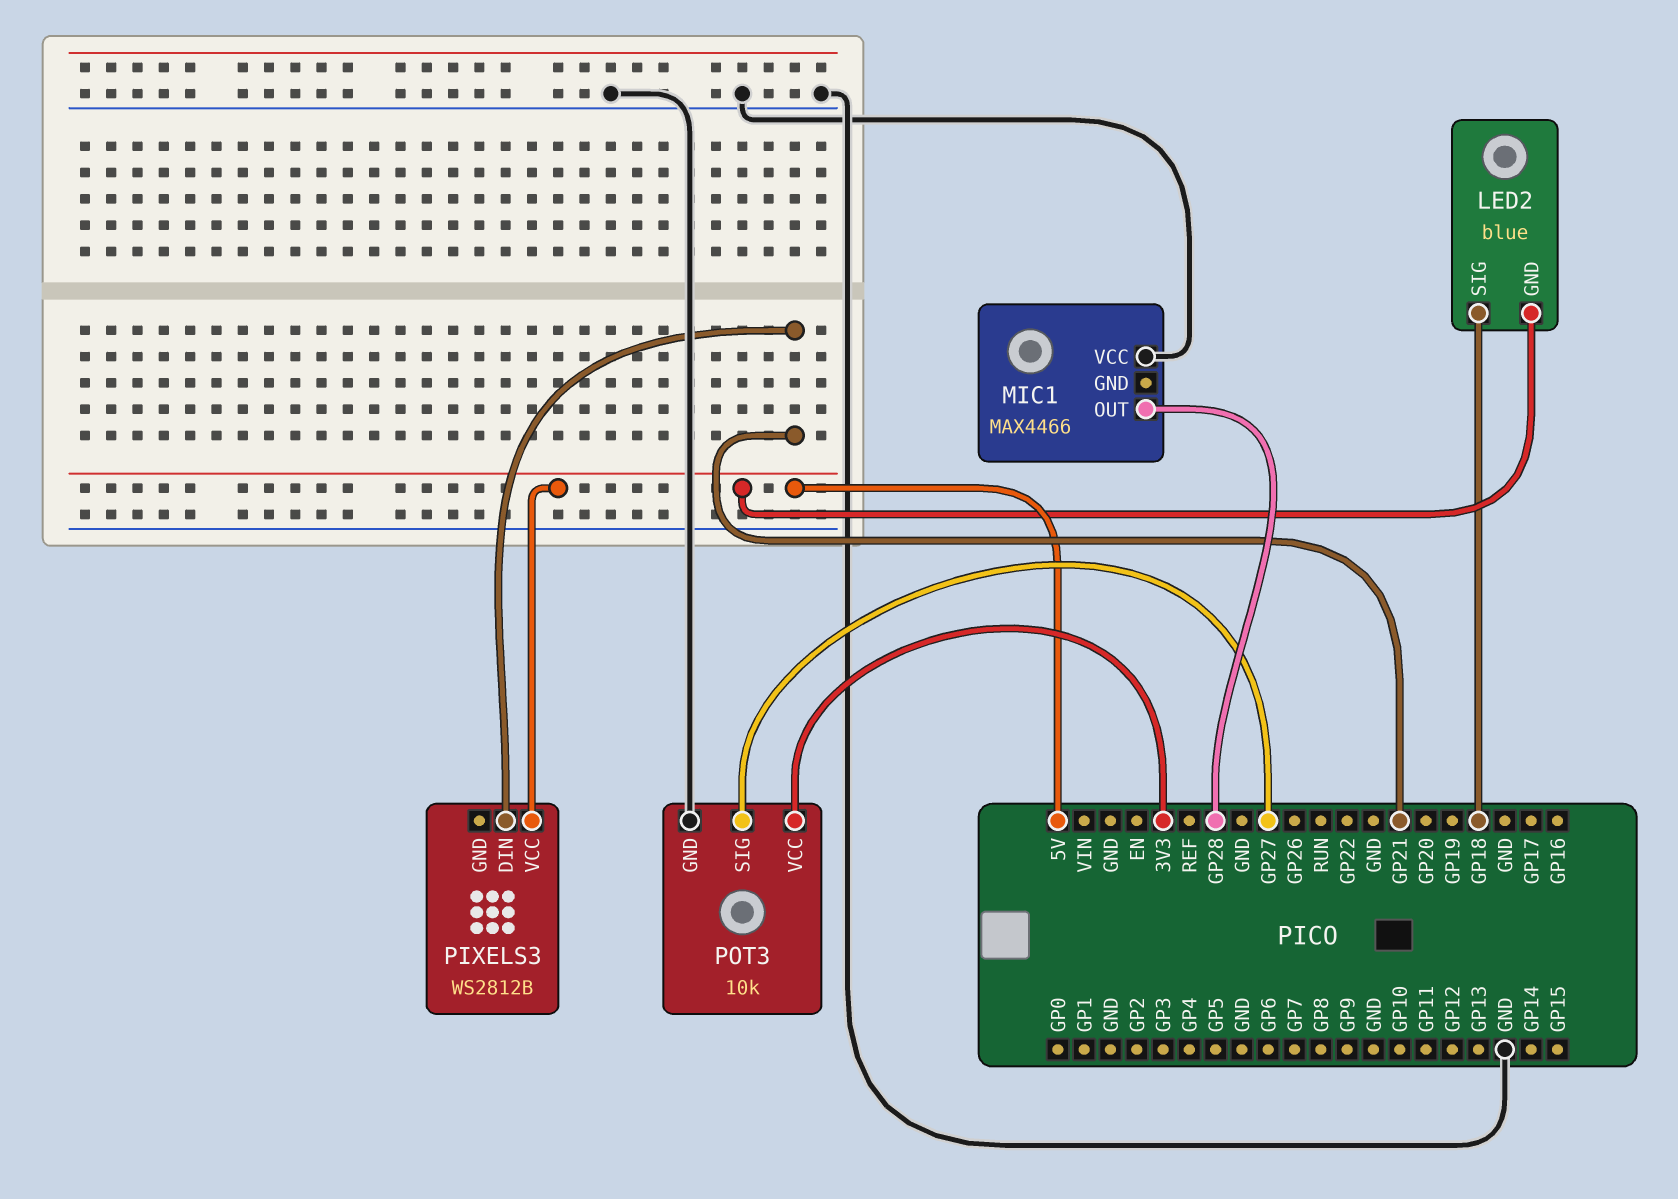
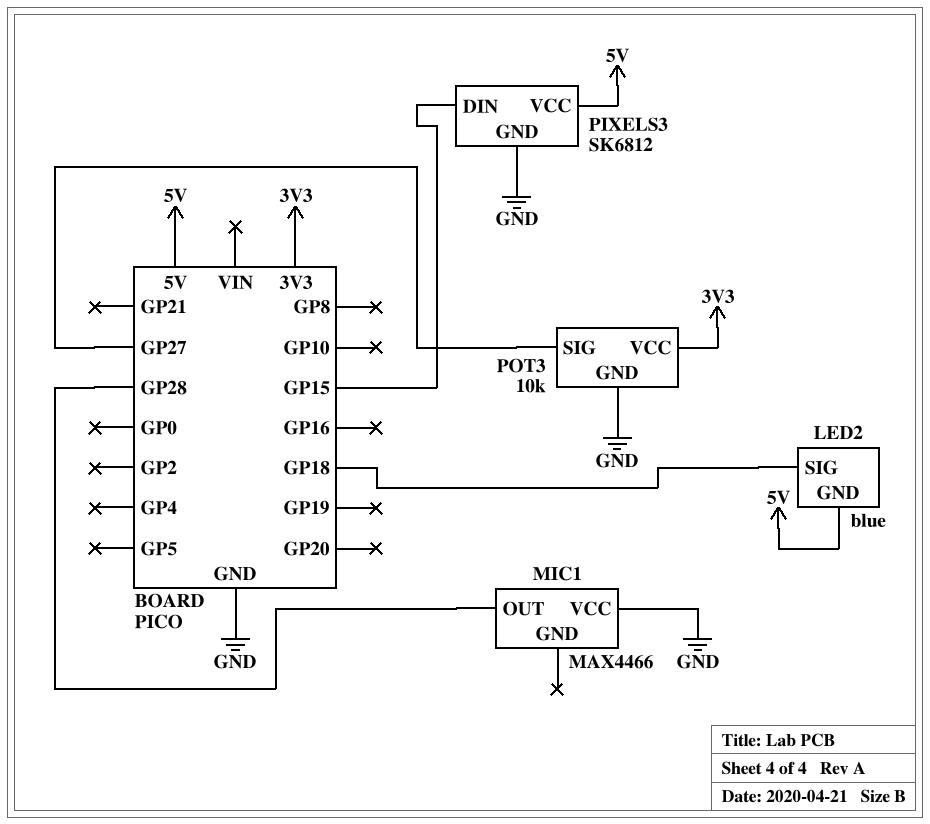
PIXELS3: WS2812B -> SK6812
PIXELS3 pin DIN: GP21 -> GP15
PIXELS3 pin GND: none -> GND

